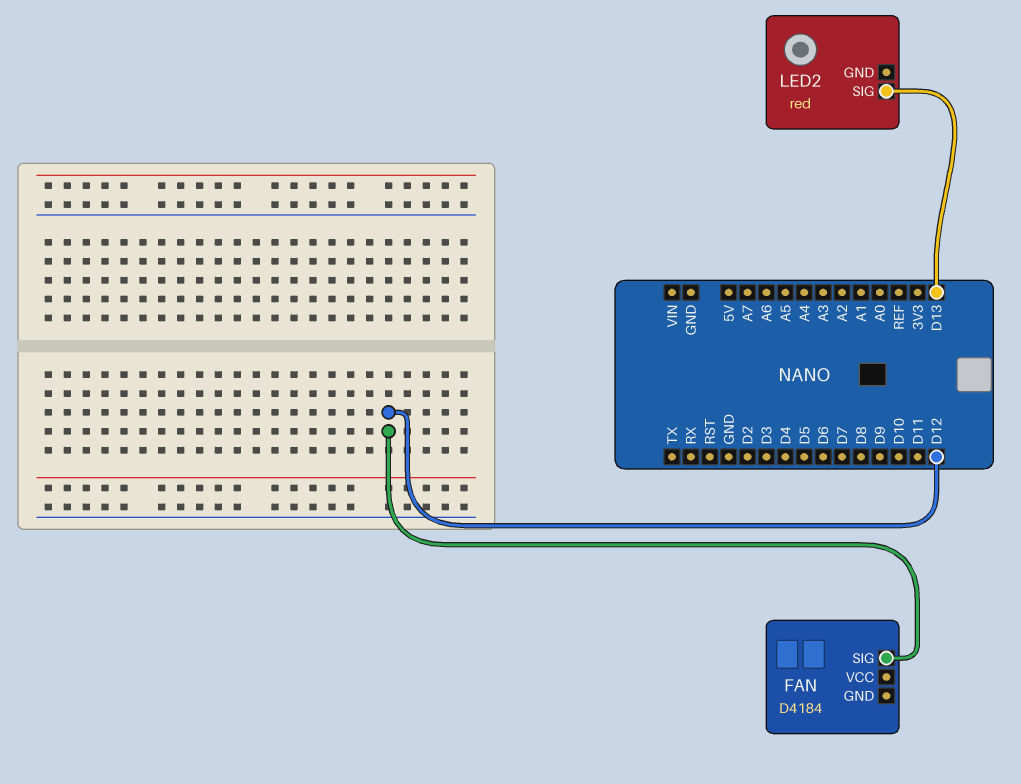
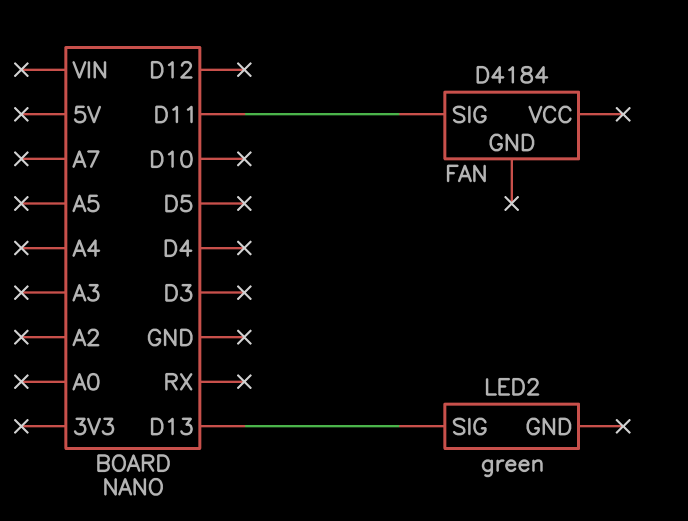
FAN pin SIG: D12 -> D11
LED2: red -> green

